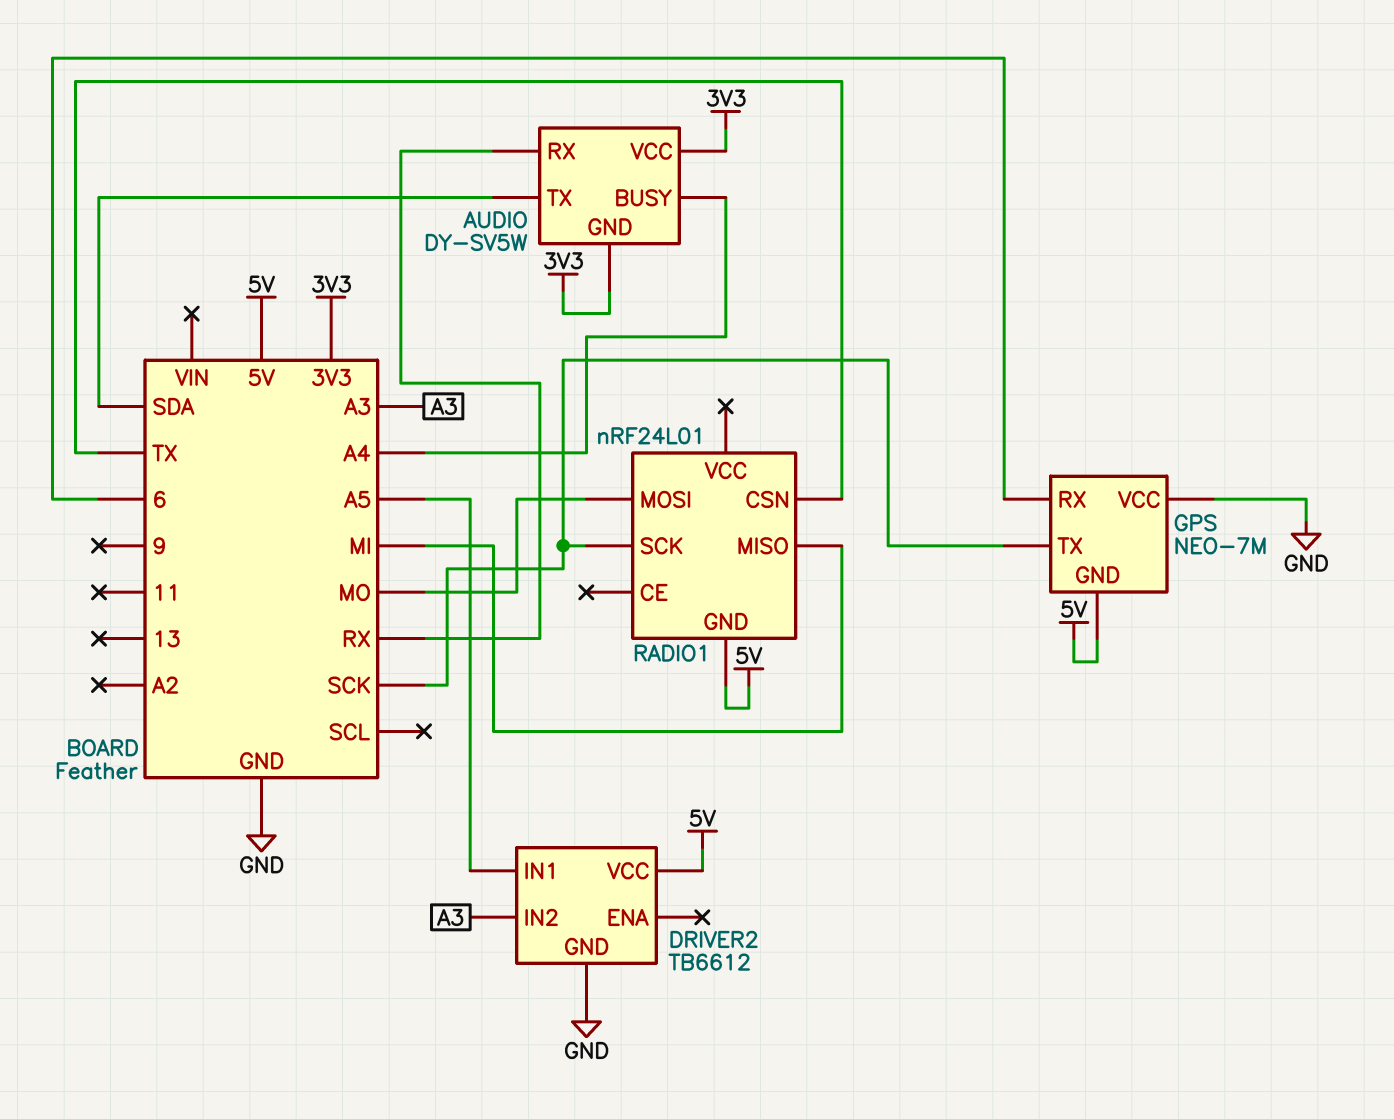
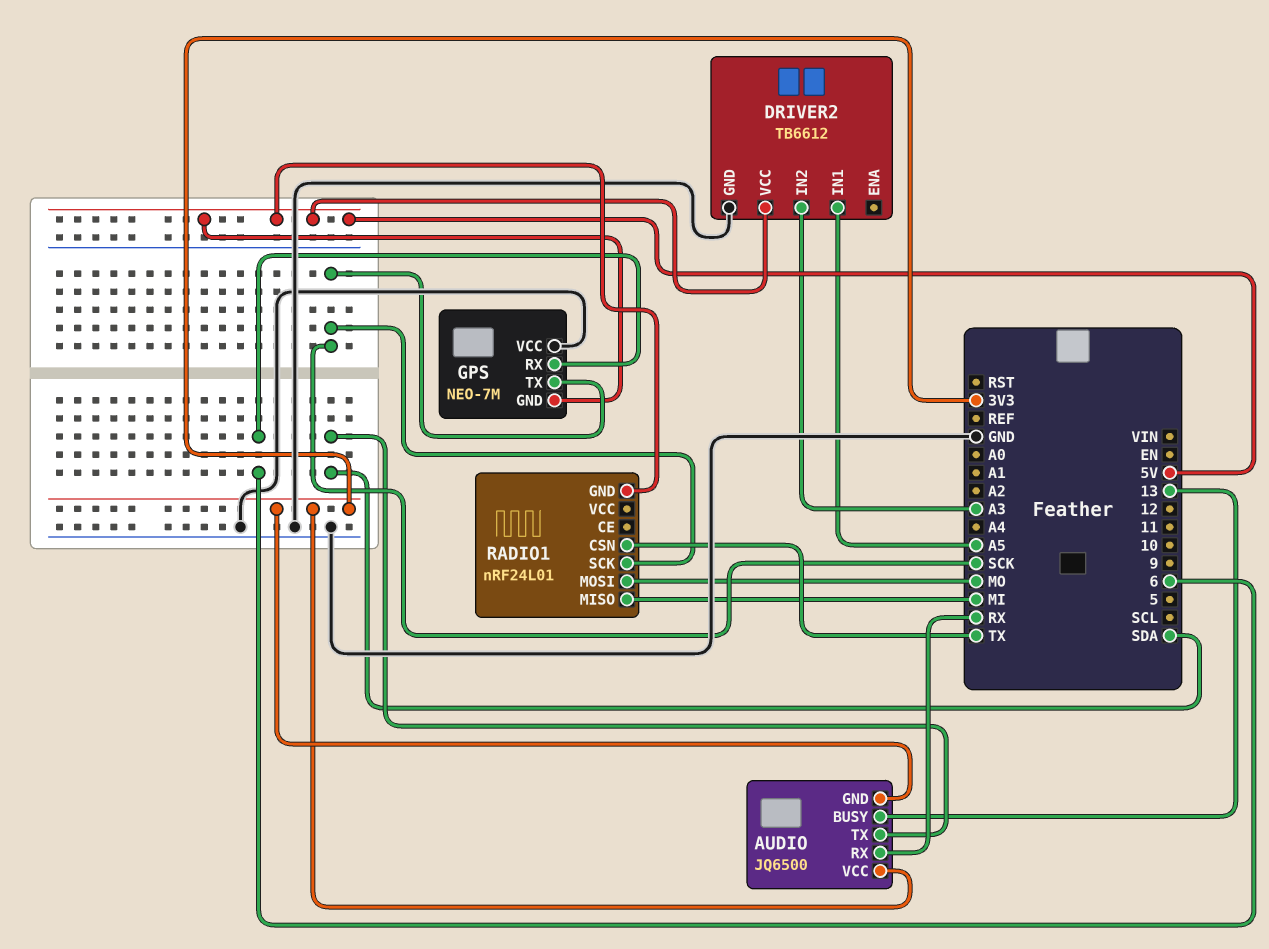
AUDIO: DY-SV5W -> JQ6500
AUDIO pin BUSY: A4 -> 13

